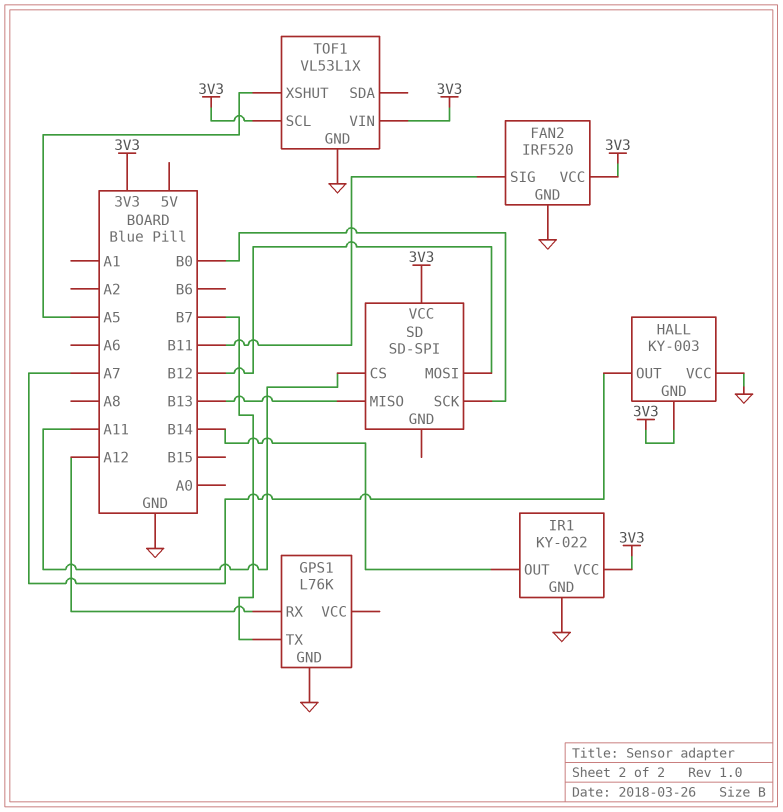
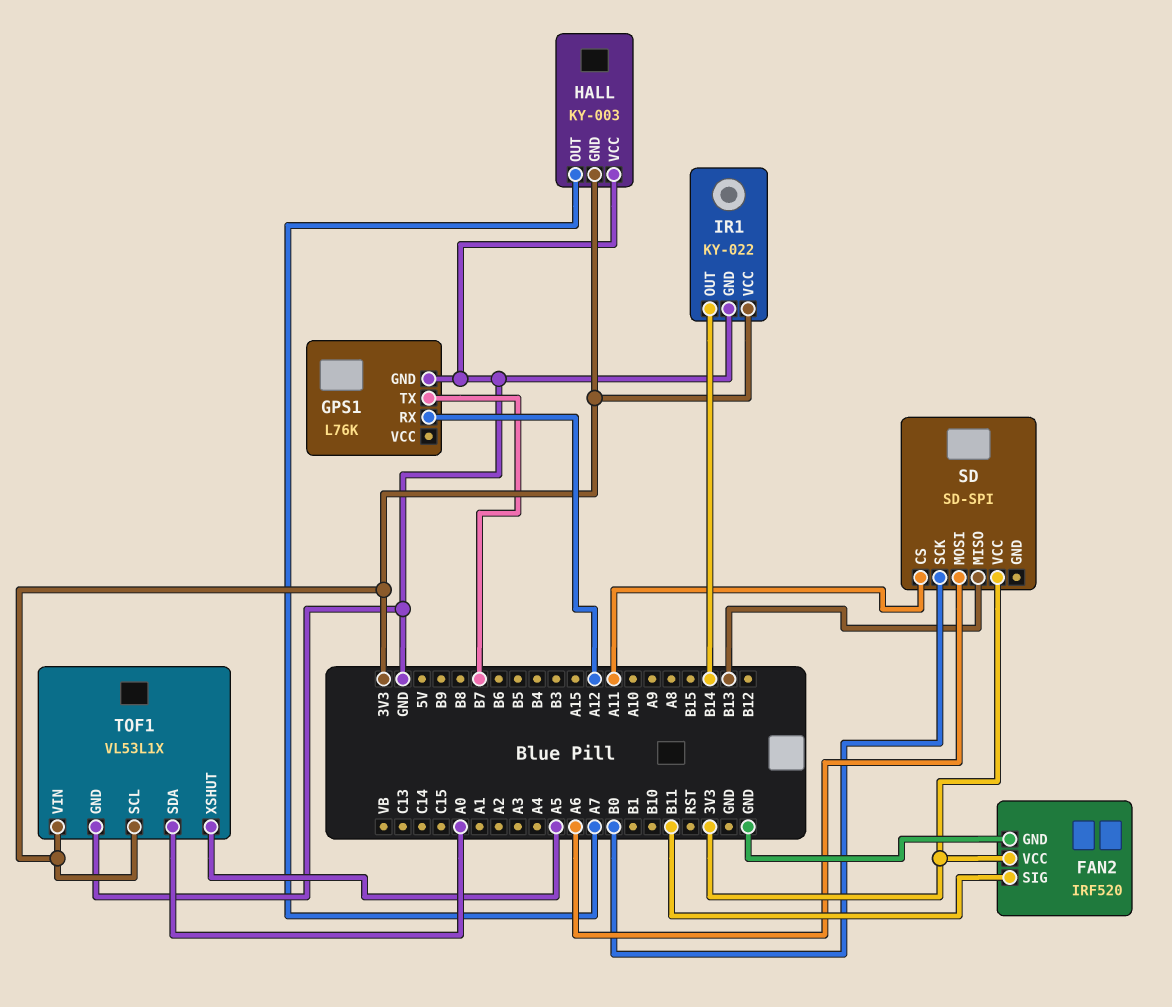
SD pin MOSI: B12 -> A6
TOF1 pin SDA: none -> A0

